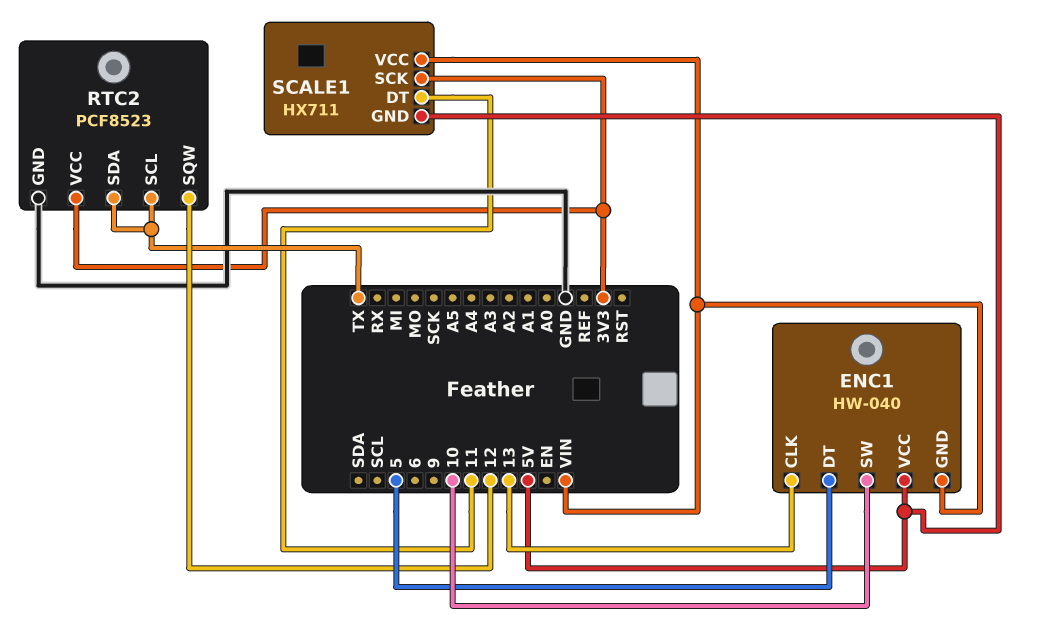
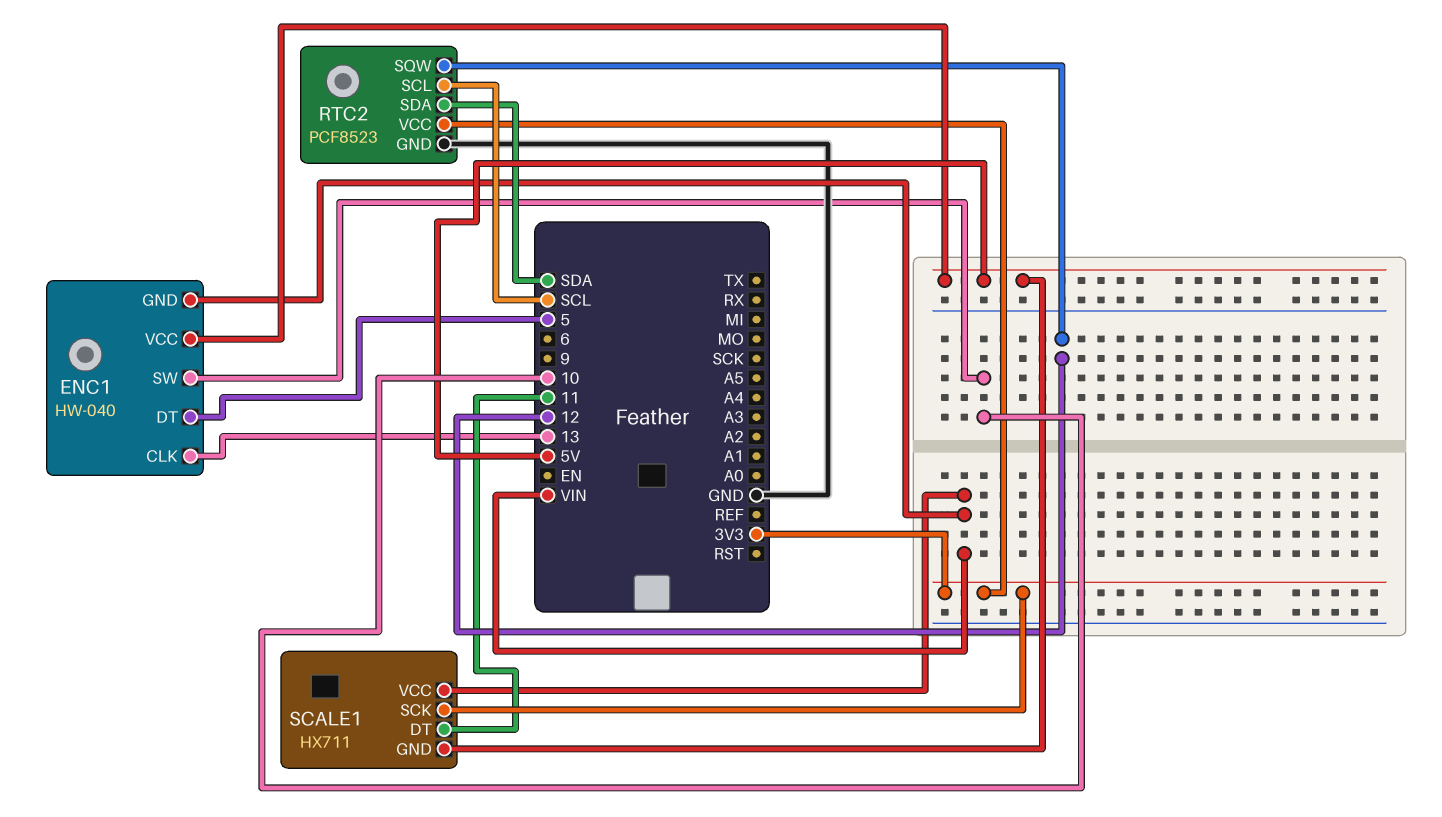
RTC2 pin SCL: TX -> SCL
RTC2 pin SDA: TX -> SDA

